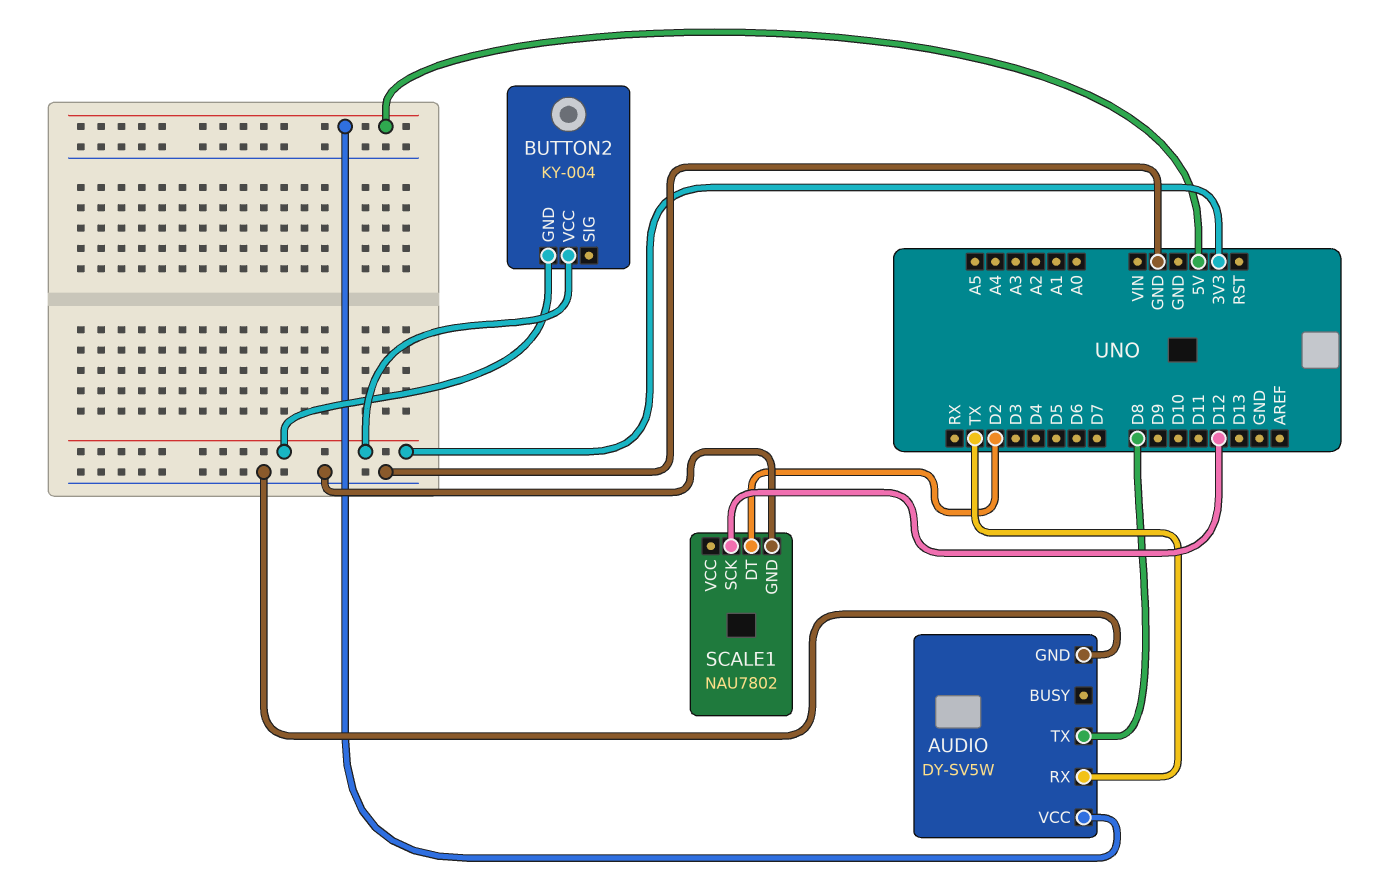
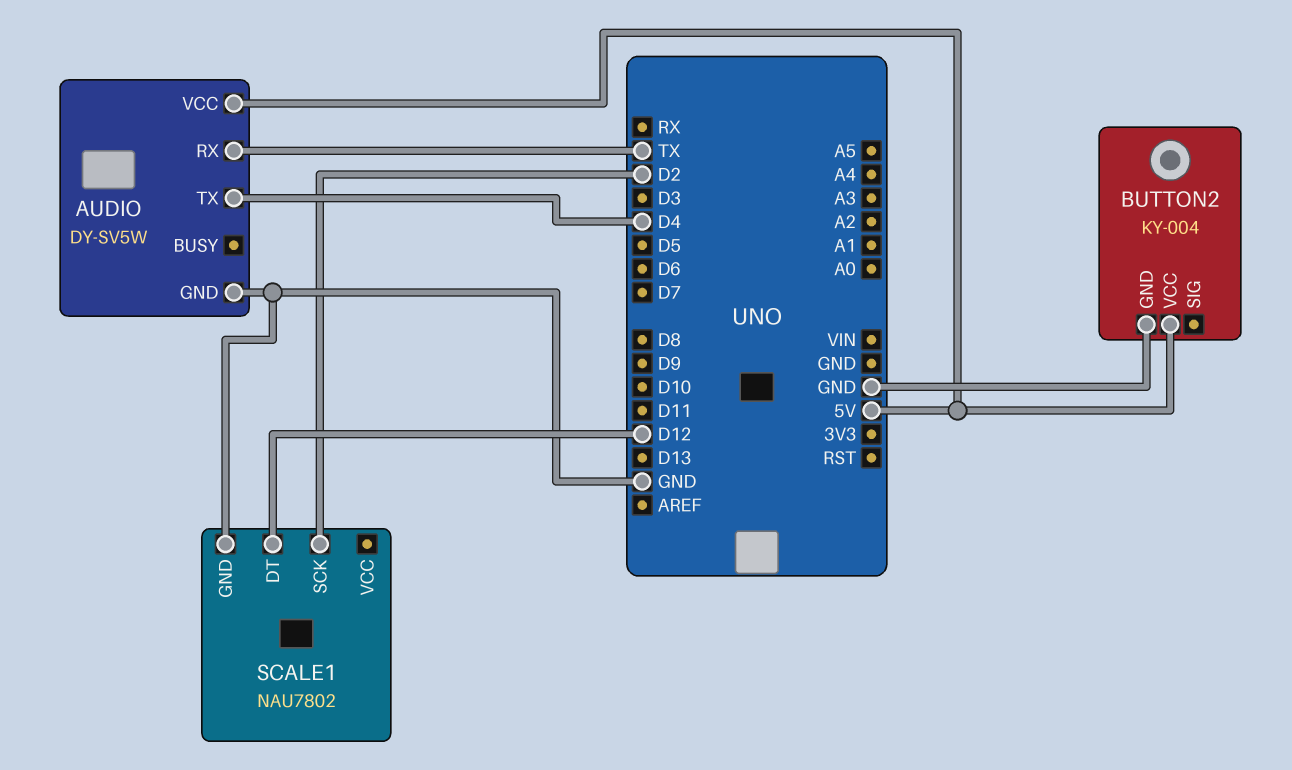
AUDIO pin TX: D8 -> D4
BUTTON2 pin GND: 3V3 -> GND
BUTTON2 pin VCC: 3V3 -> 5V
SCALE1 pin DT: D2 -> D12
SCALE1 pin SCK: D12 -> D2

